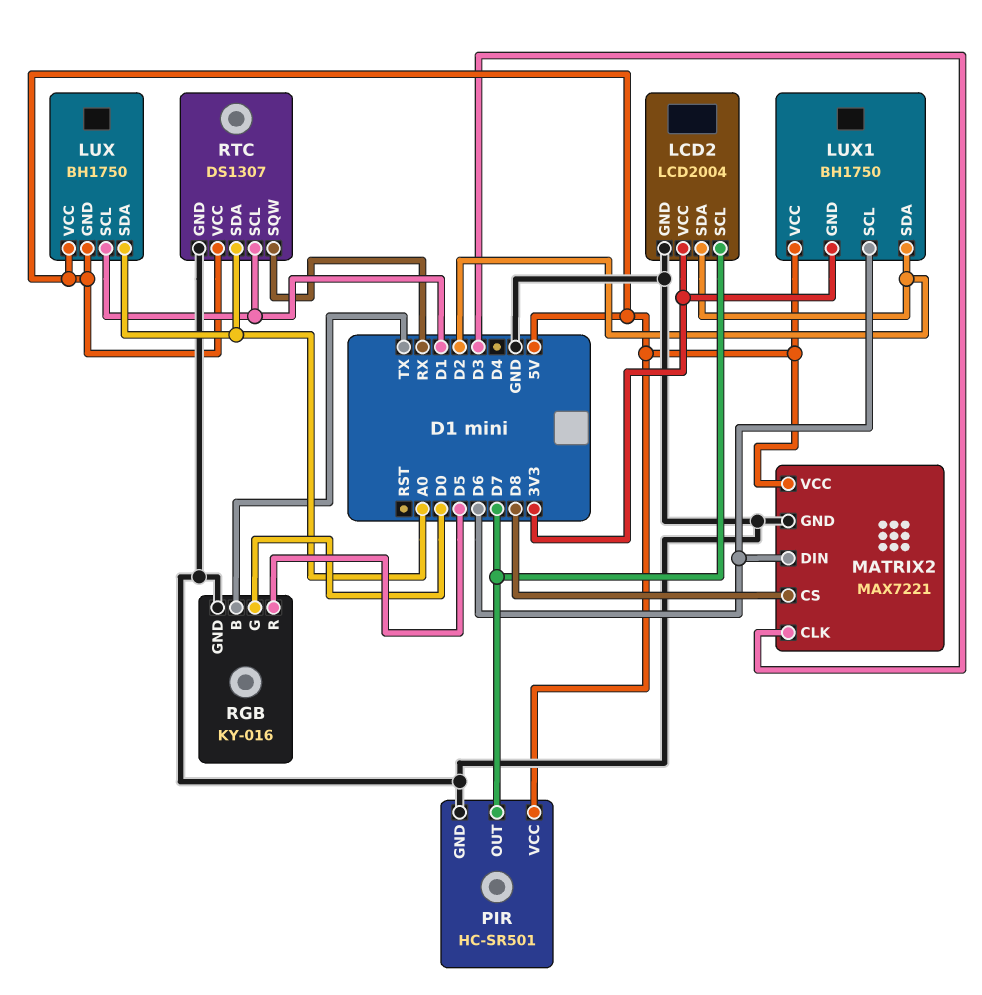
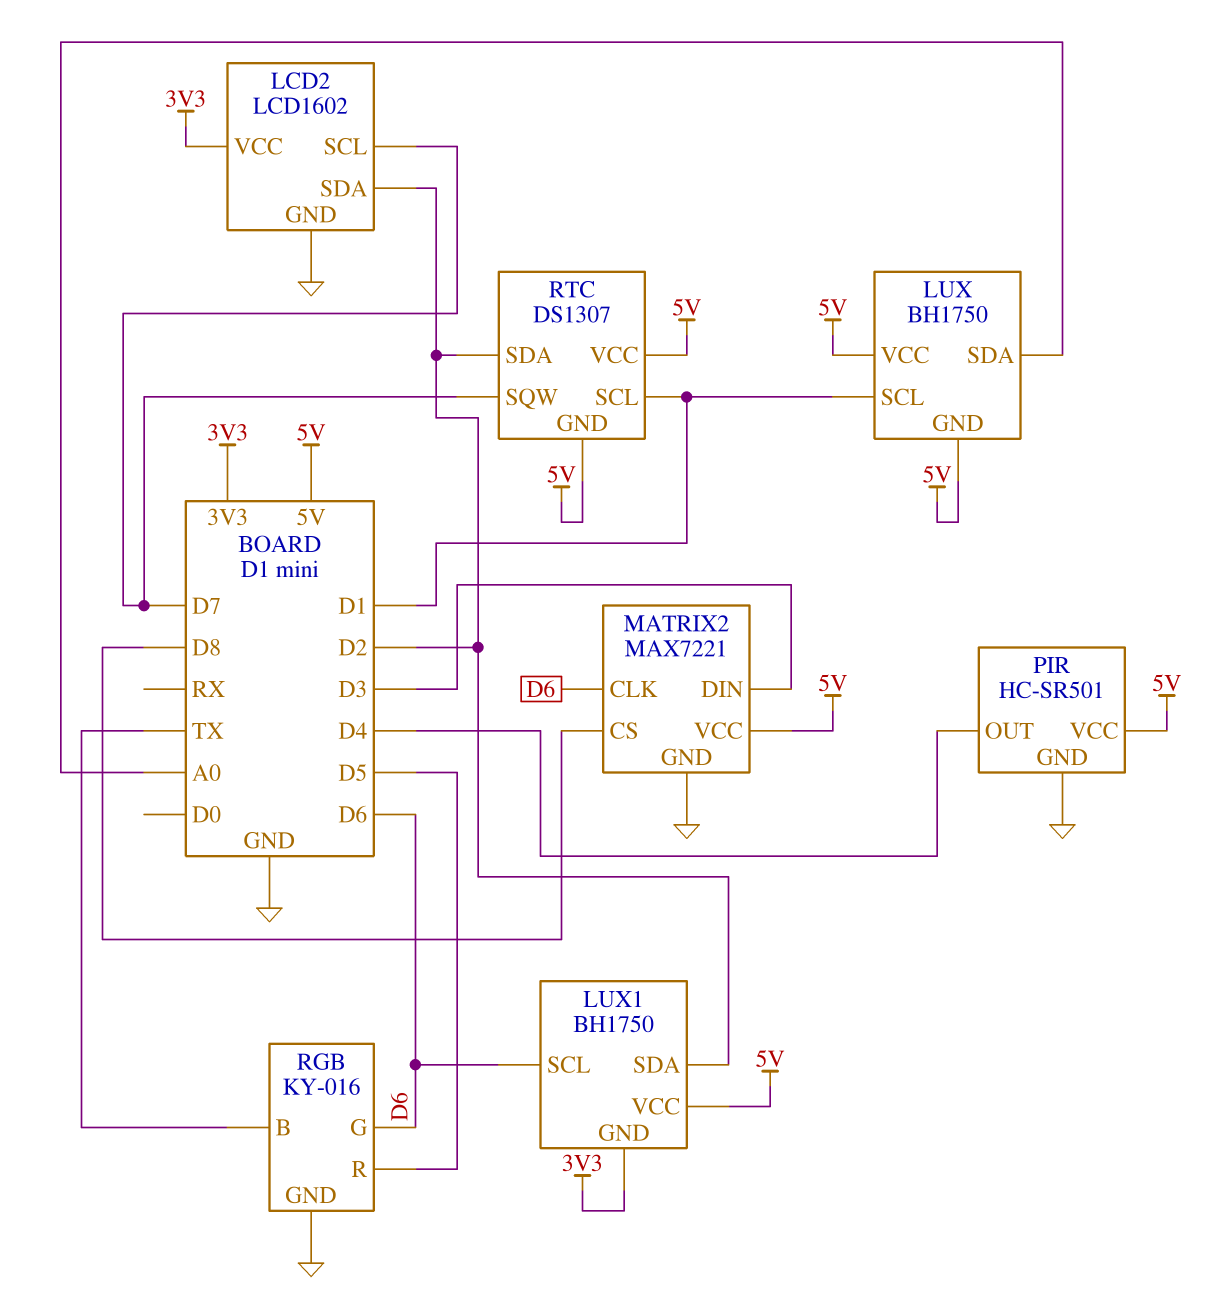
LCD2: LCD2004 -> LCD1602
MATRIX2 pin CLK: D3 -> D6
MATRIX2 pin DIN: D6 -> D3
PIR pin OUT: D7 -> D4
RGB pin G: D0 -> D6
RTC pin GND: GND -> 5V
RTC pin SDA: A0 -> D2
RTC pin SQW: RX -> D7

